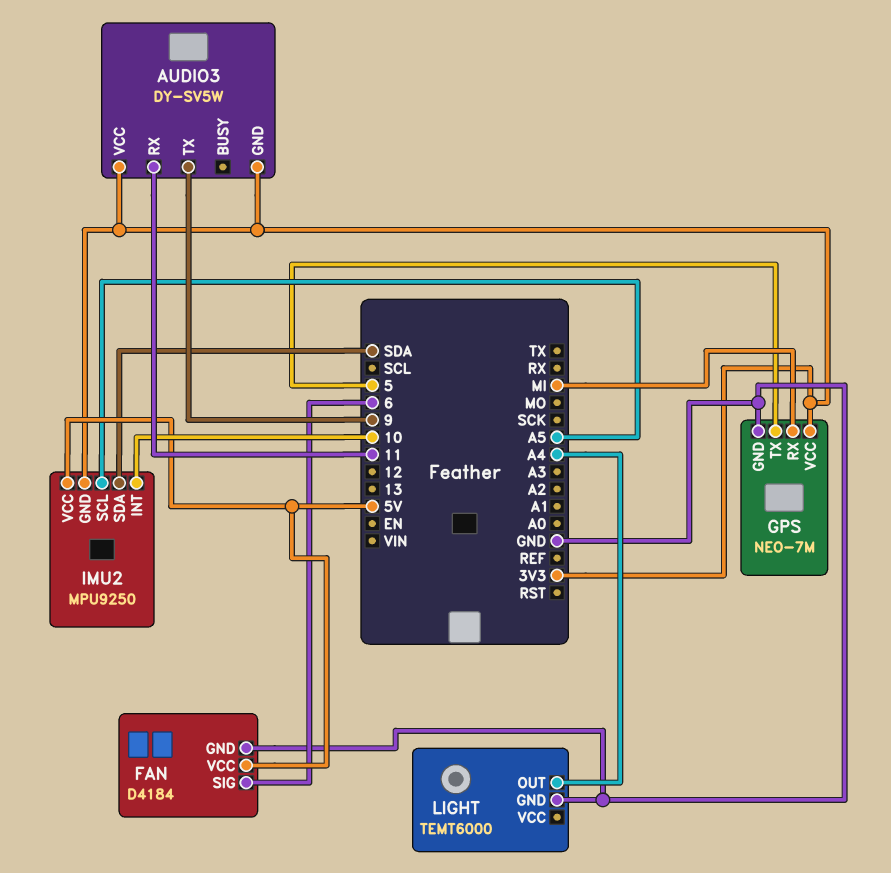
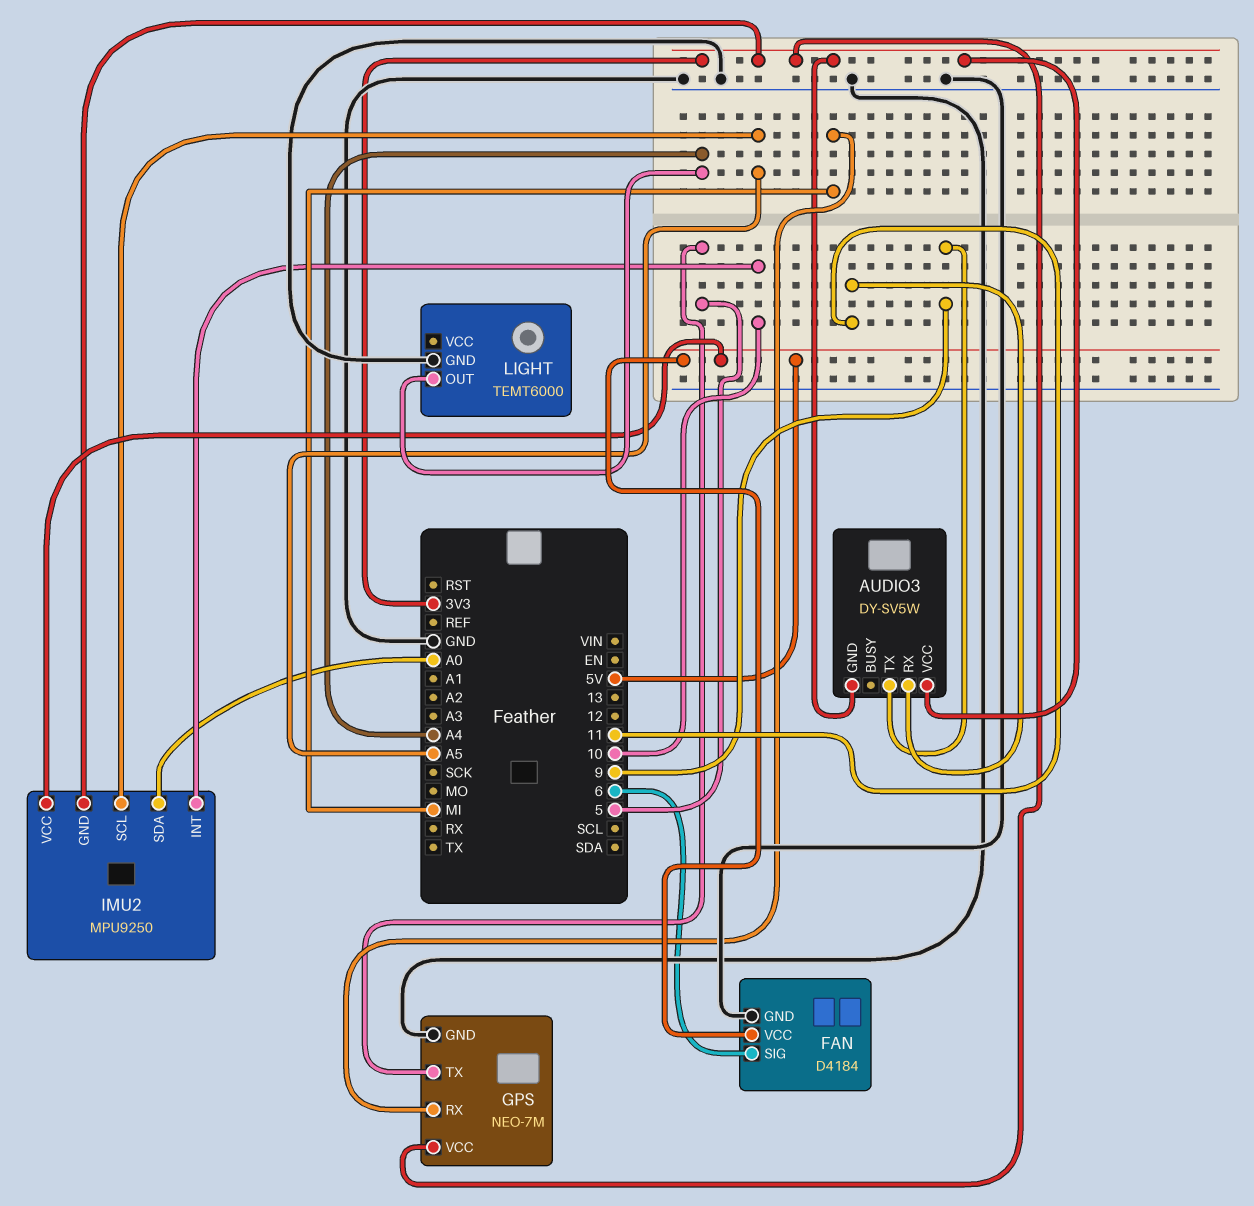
IMU2 pin SDA: SDA -> A0

